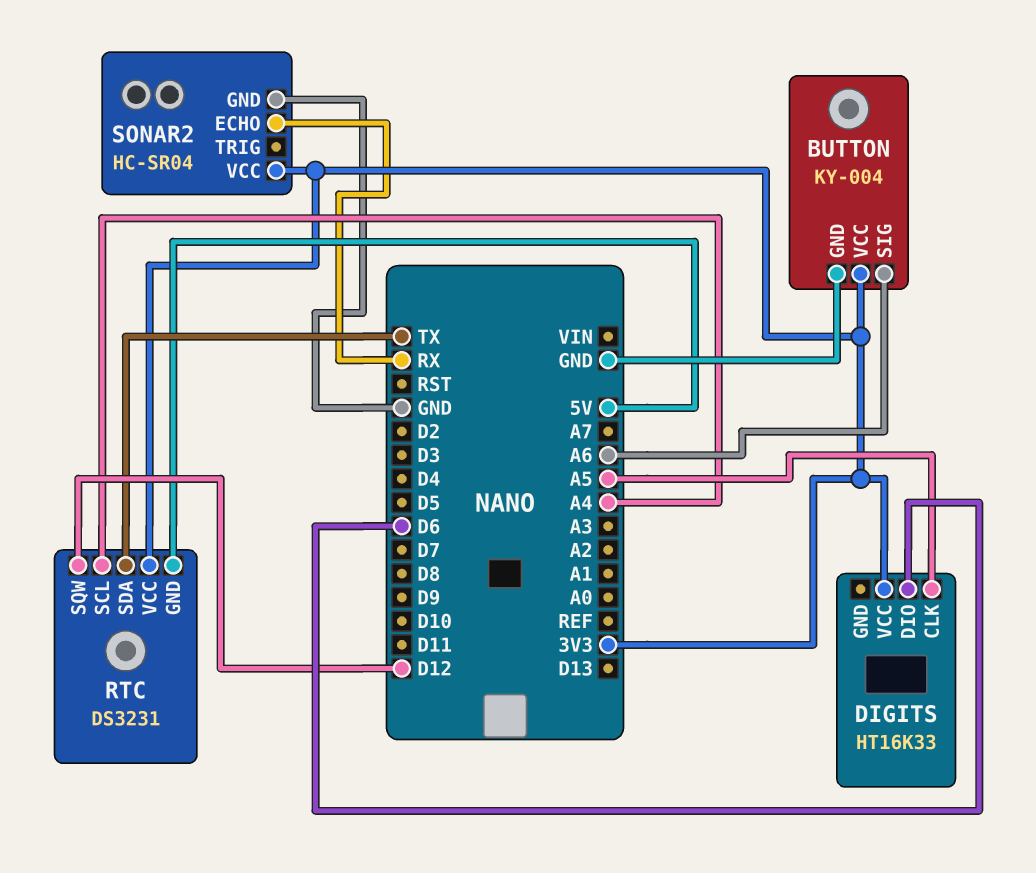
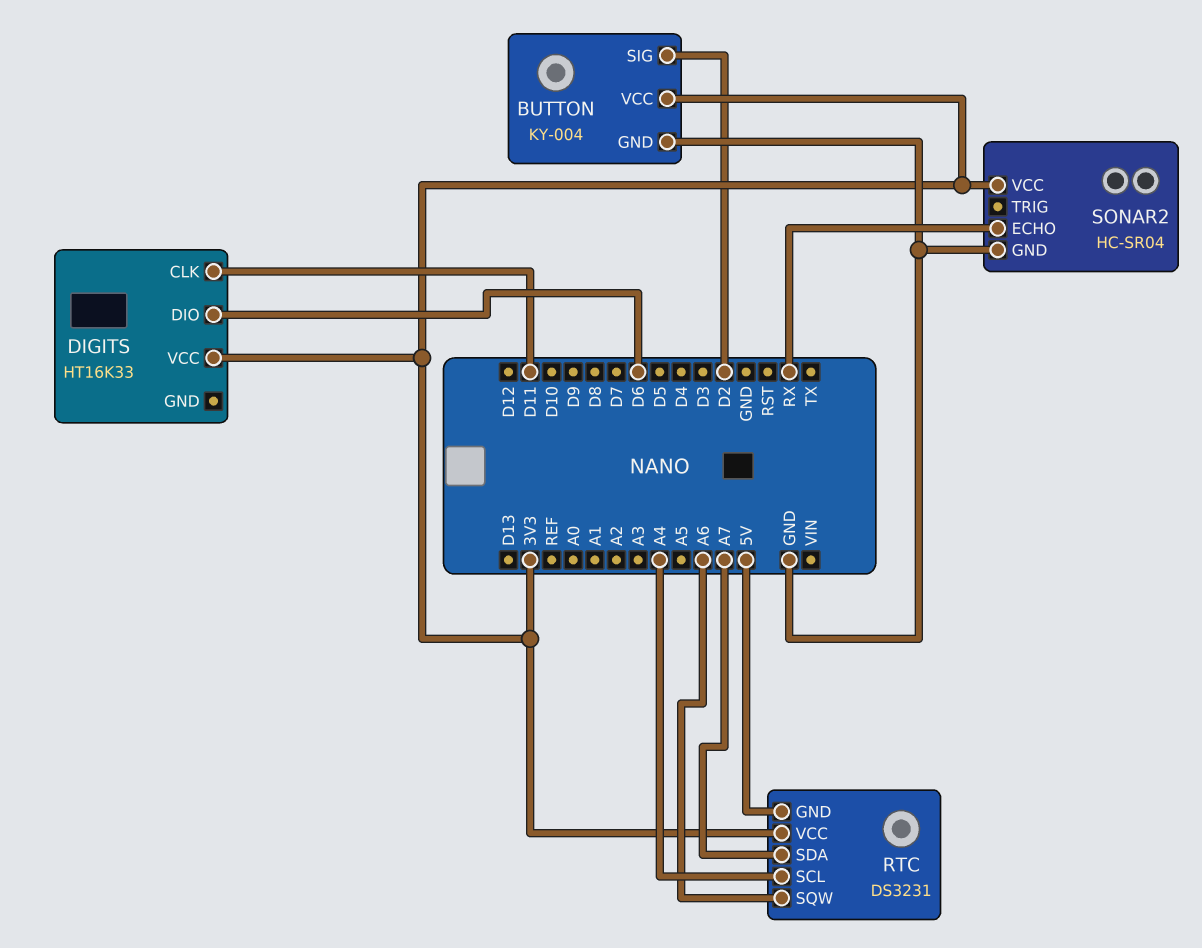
BUTTON pin SIG: A6 -> D2
DIGITS pin CLK: A5 -> D11
RTC pin SDA: TX -> A7
RTC pin SQW: D12 -> A6

